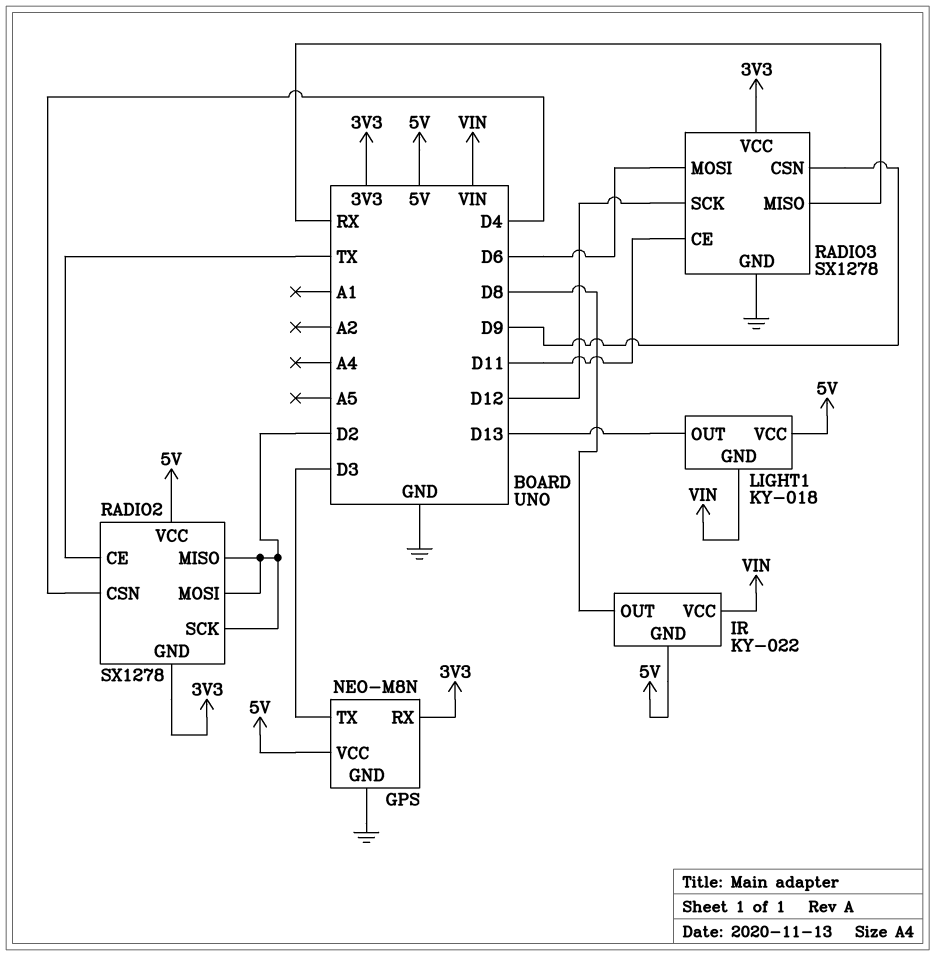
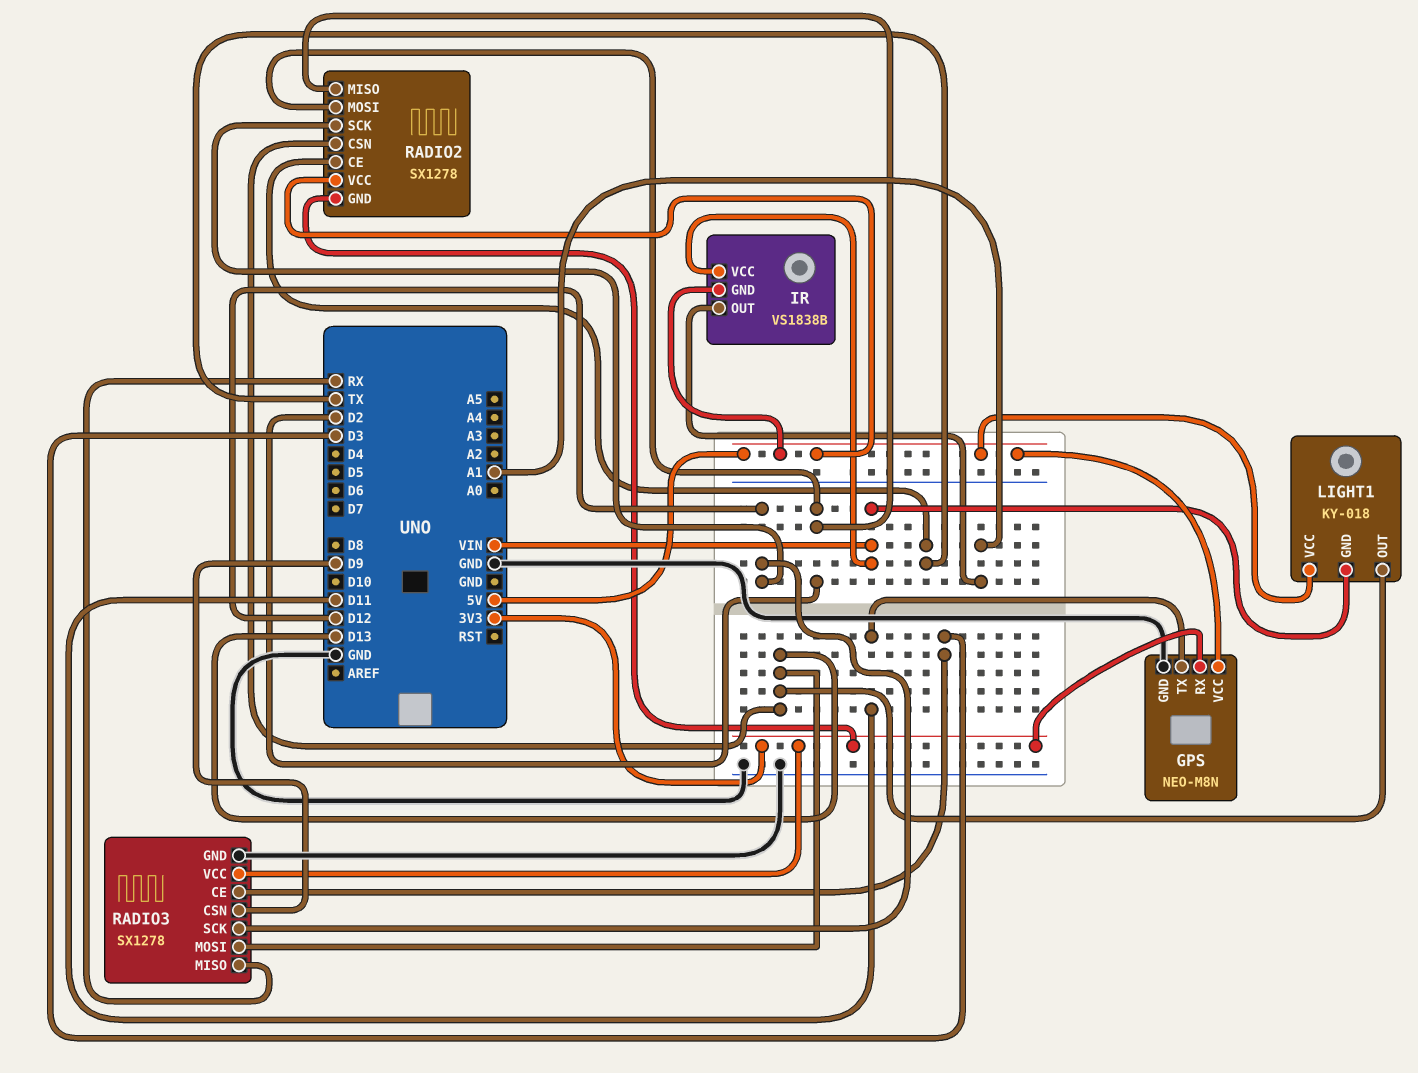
GPS pin TX: D3 -> D11
IR: KY-022 -> VS1838B
IR pin OUT: D8 -> A1
RADIO2 pin CSN: D4 -> D13
RADIO2 pin SCK: D2 -> D12
RADIO3 pin CE: D11 -> D3
RADIO3 pin MOSI: D6 -> D13

